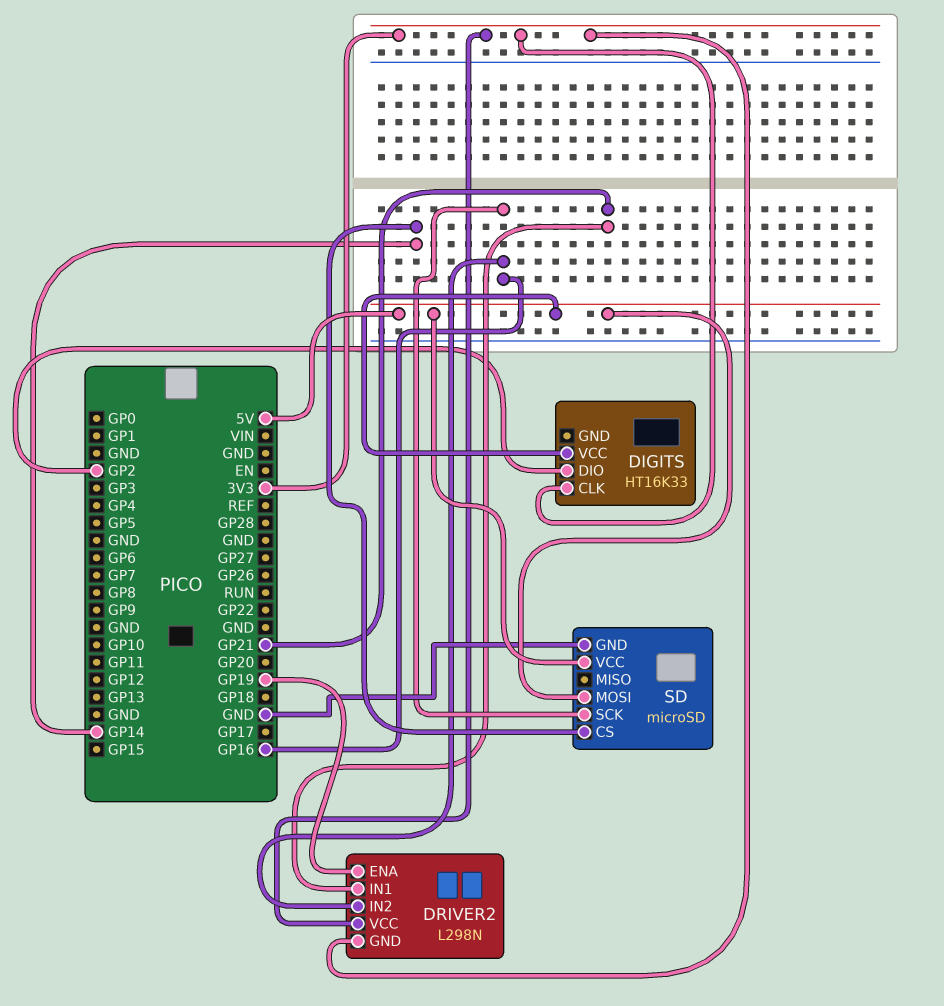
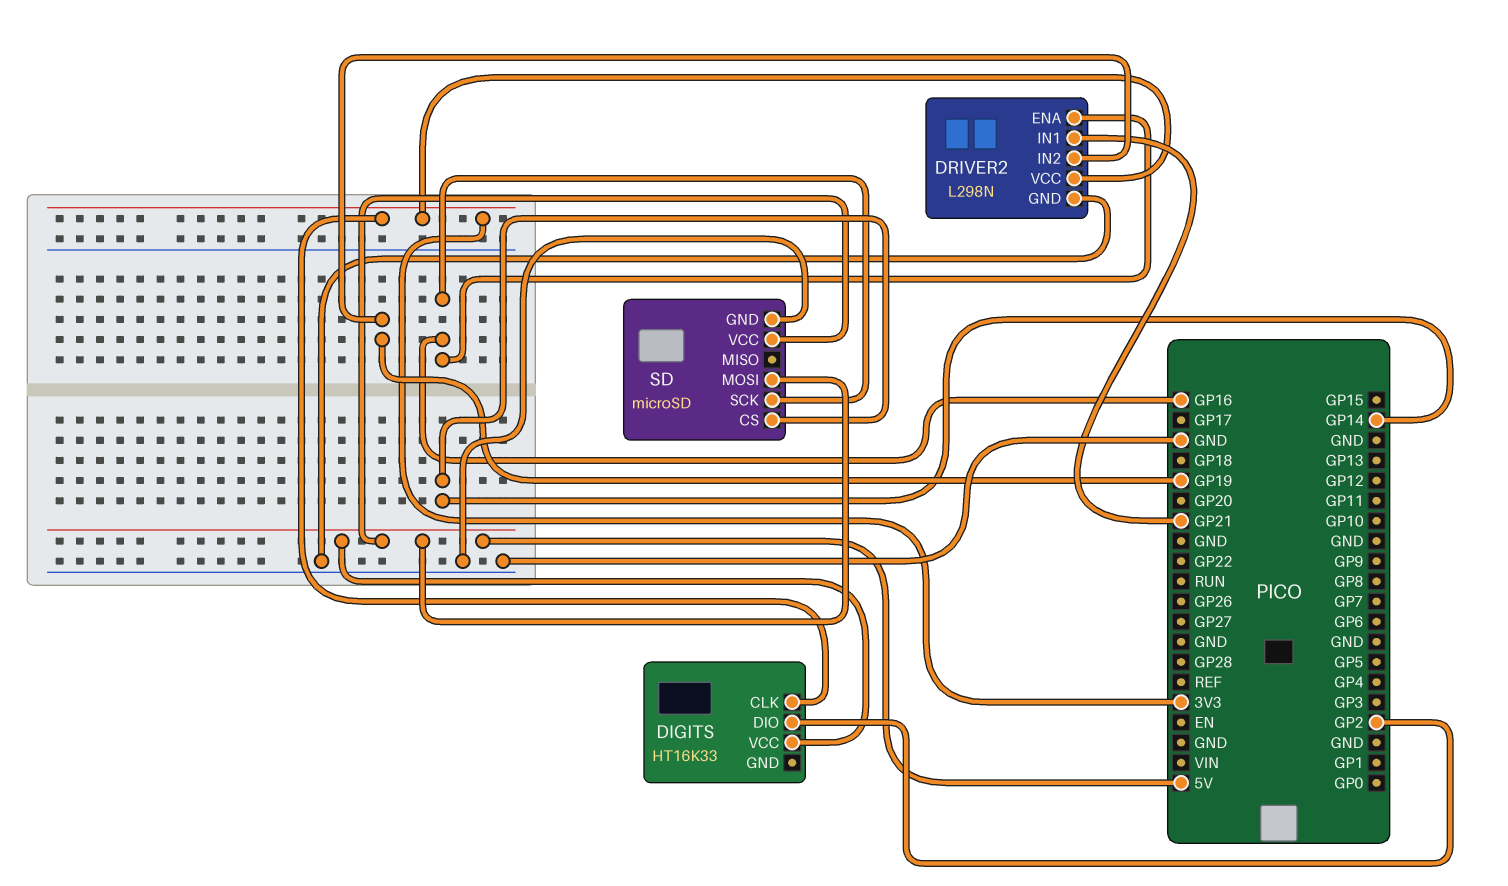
DRIVER2 pin ENA: GP19 -> GP16
DRIVER2 pin GND: 3V3 -> GND
DRIVER2 pin IN2: GP16 -> GP19

